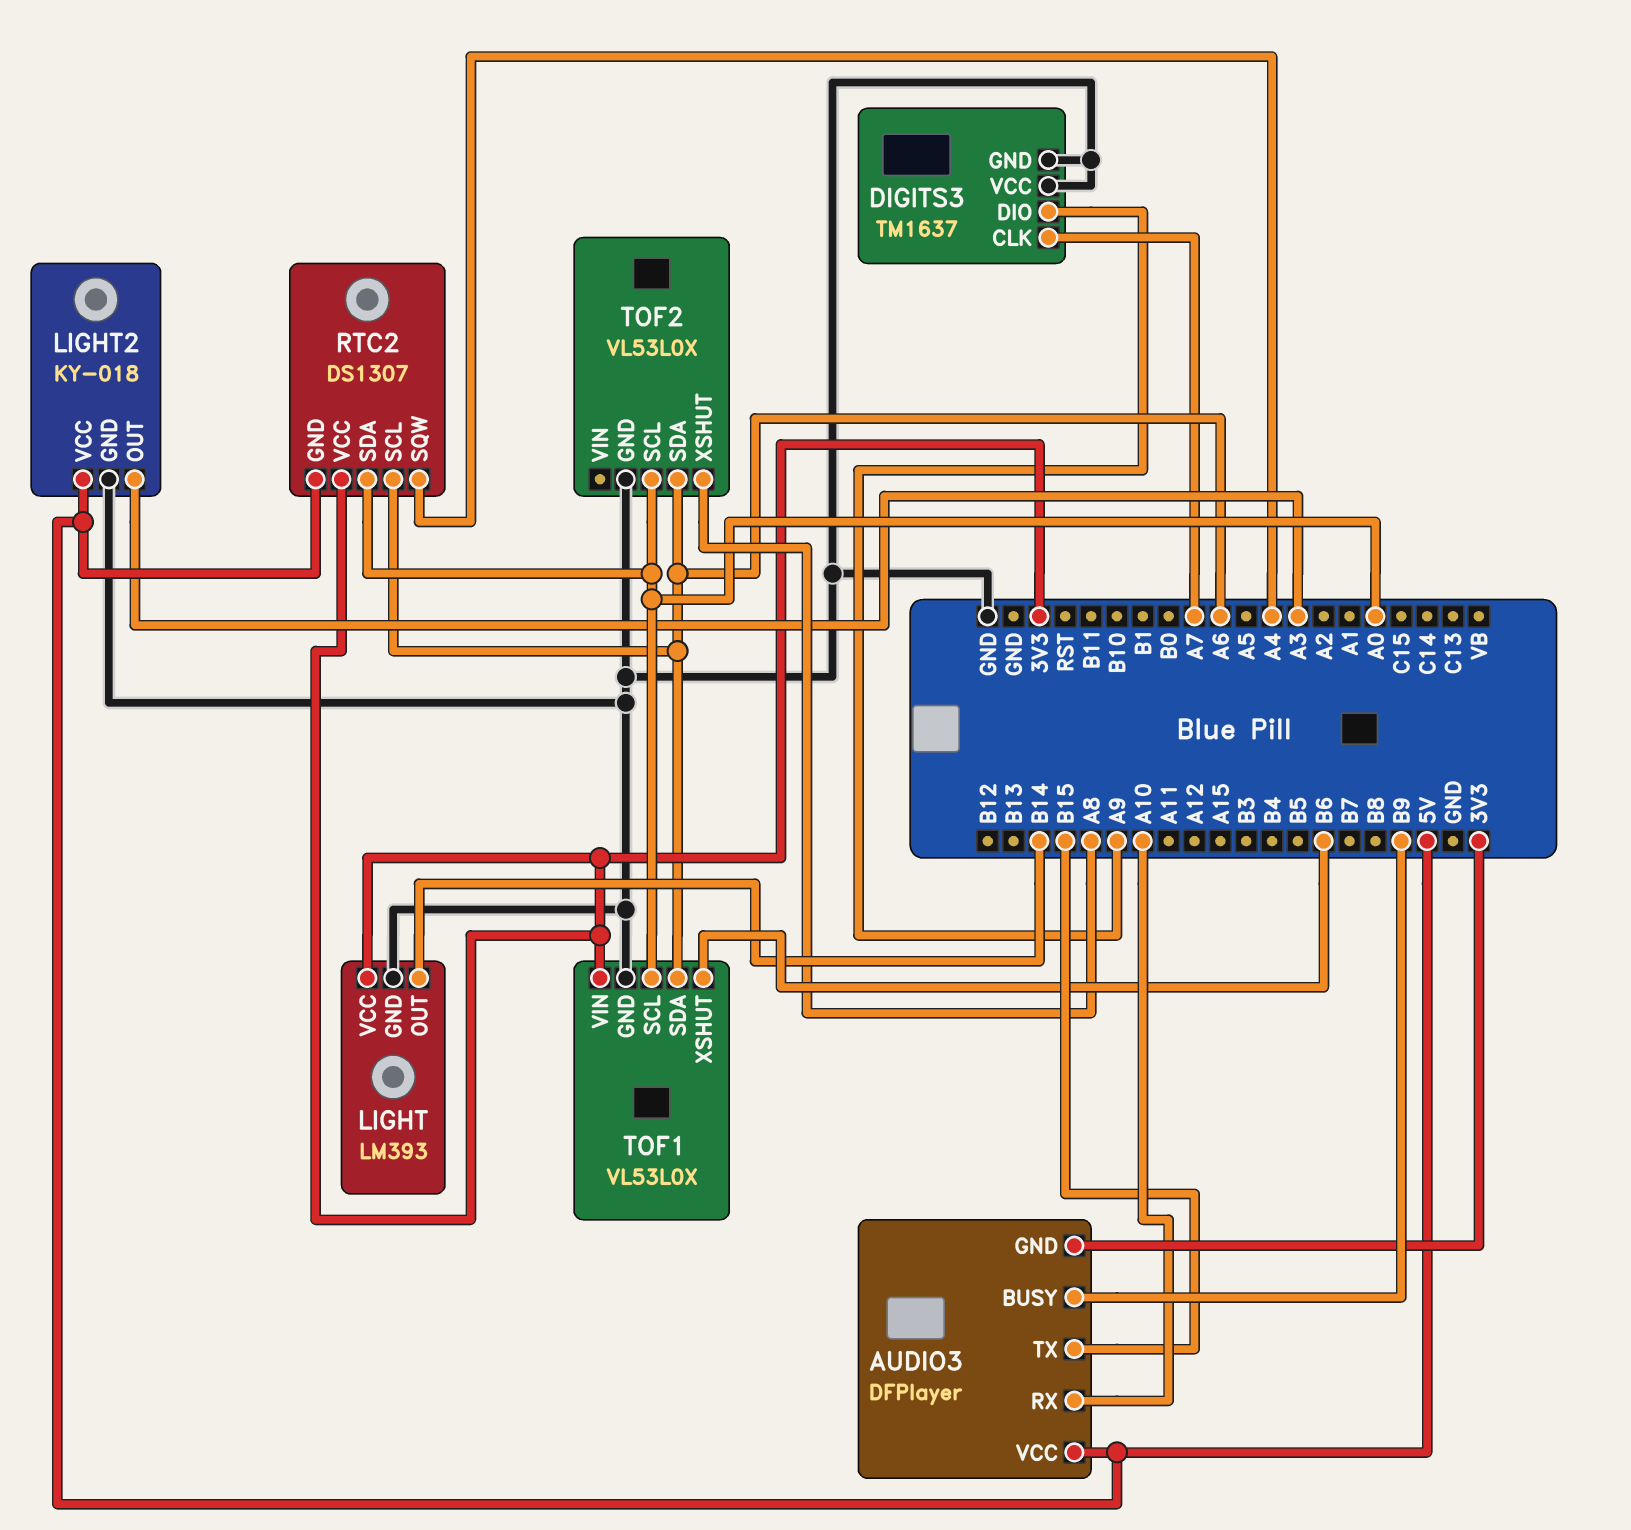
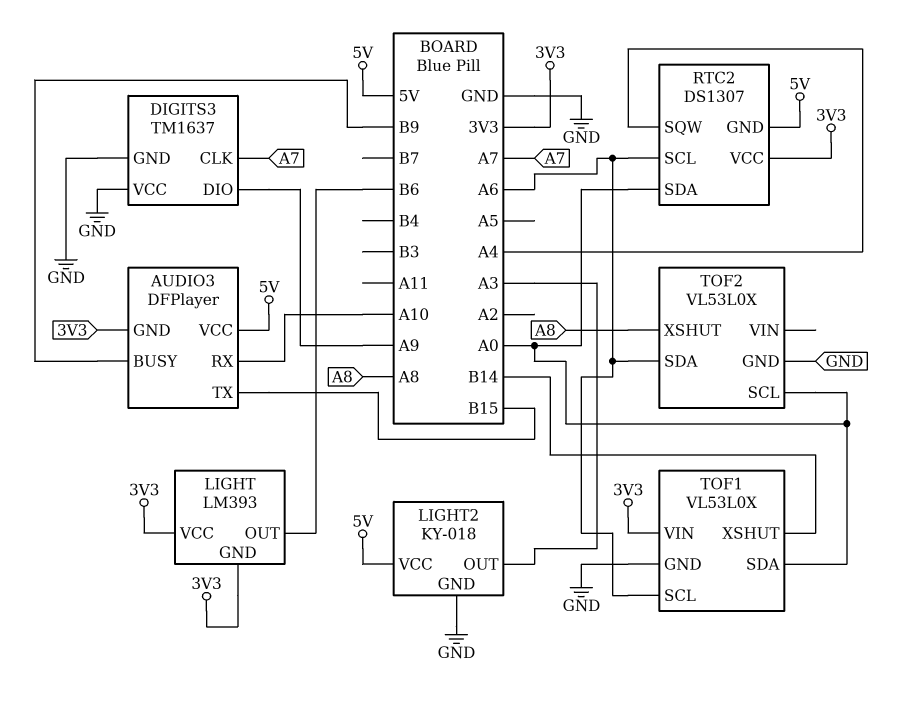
LIGHT pin GND: GND -> 3V3
LIGHT pin OUT: B14 -> B6
TOF1 pin SCL: A0 -> A6
TOF1 pin SDA: A6 -> A0
TOF1 pin XSHUT: B6 -> B14

